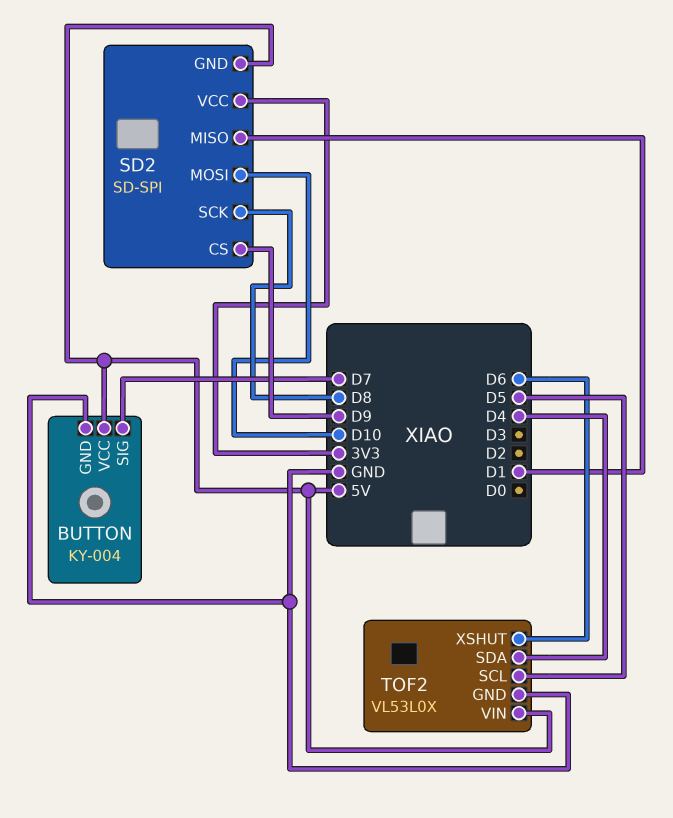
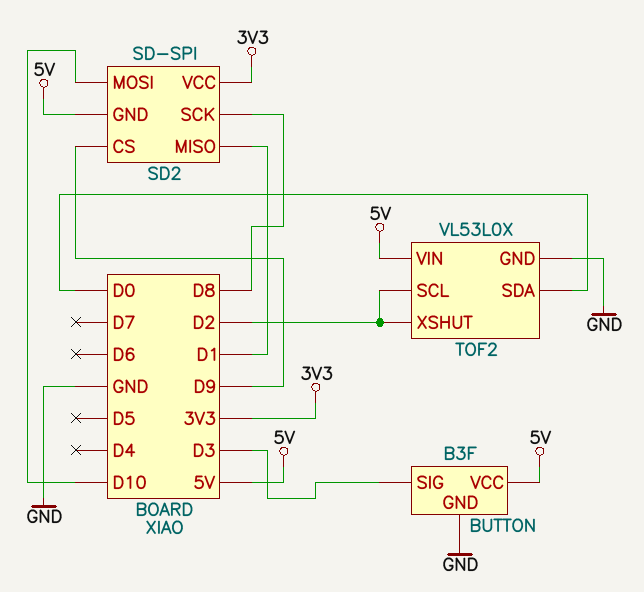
BUTTON: KY-004 -> B3F
BUTTON pin SIG: D7 -> D3
TOF2 pin SCL: D5 -> D2
TOF2 pin SDA: D4 -> D0
TOF2 pin XSHUT: D6 -> D2

